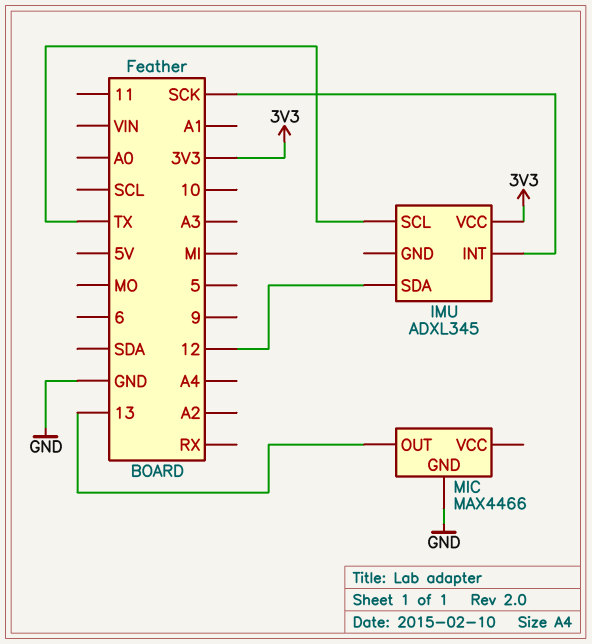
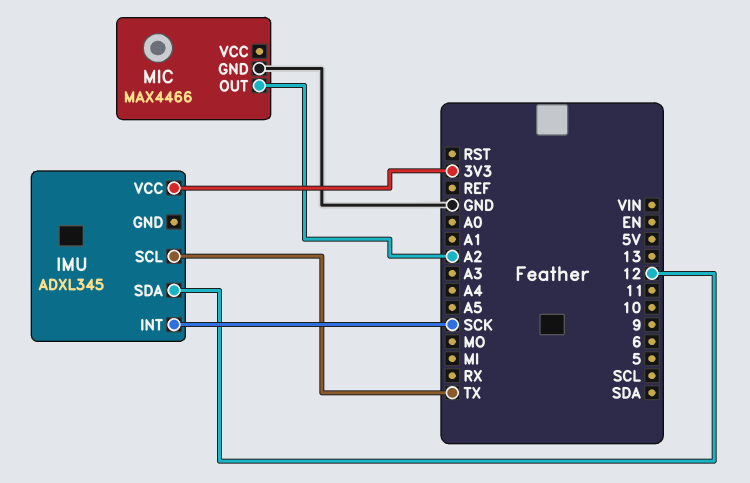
MIC pin OUT: 13 -> A2

